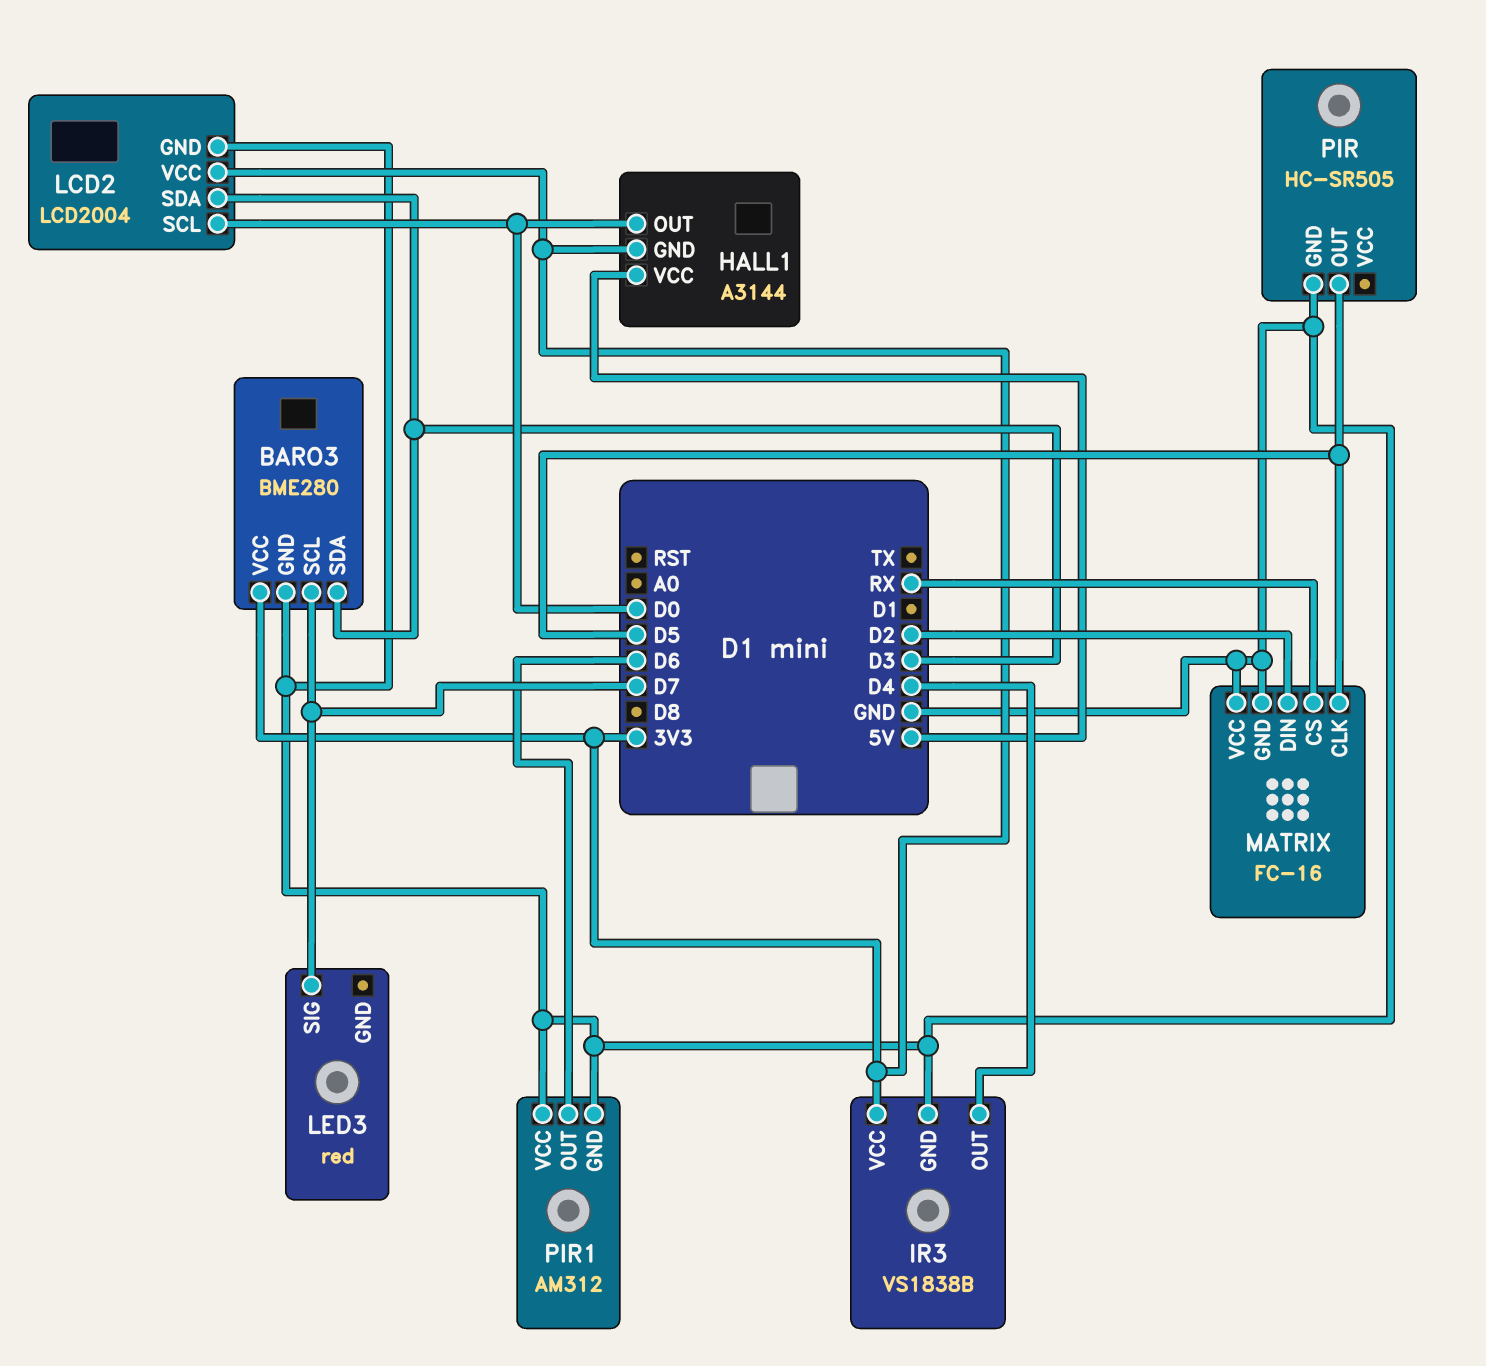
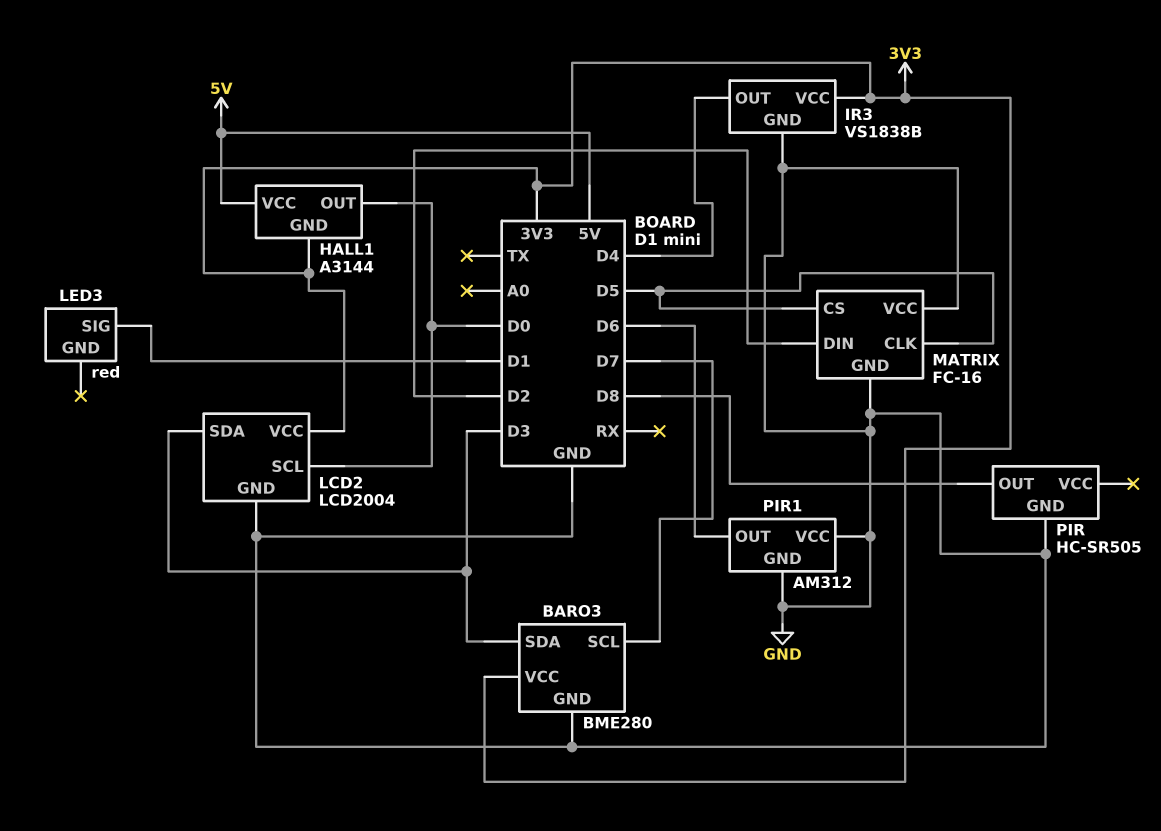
LED3 pin SIG: D7 -> D1
MATRIX pin CS: RX -> D5
PIR pin OUT: D5 -> D8

